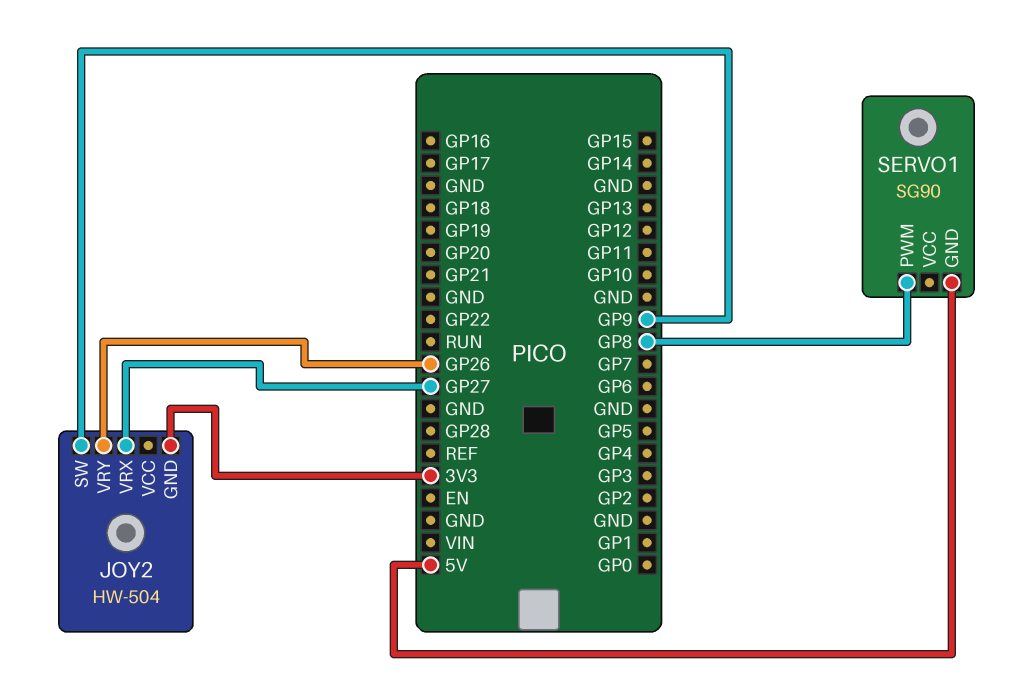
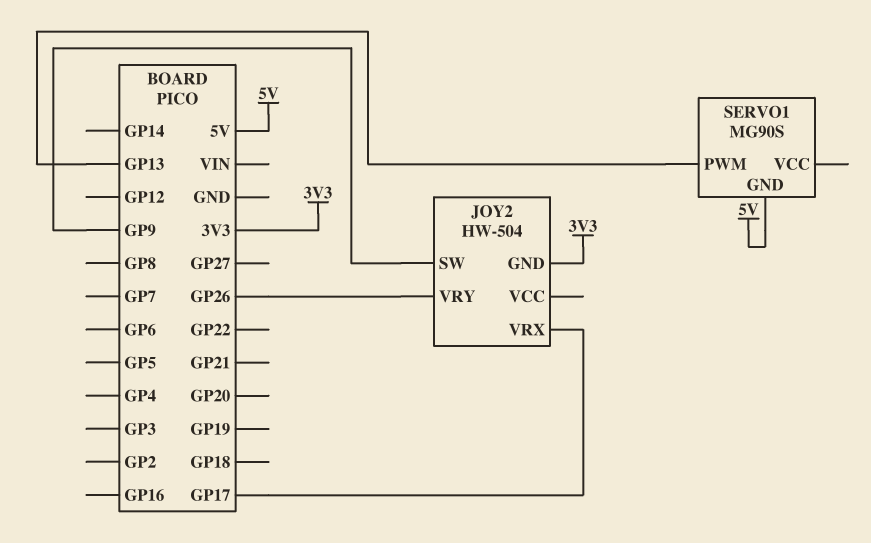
JOY2 pin VRX: GP27 -> GP17
SERVO1: SG90 -> MG90S
SERVO1 pin PWM: GP8 -> GP13

